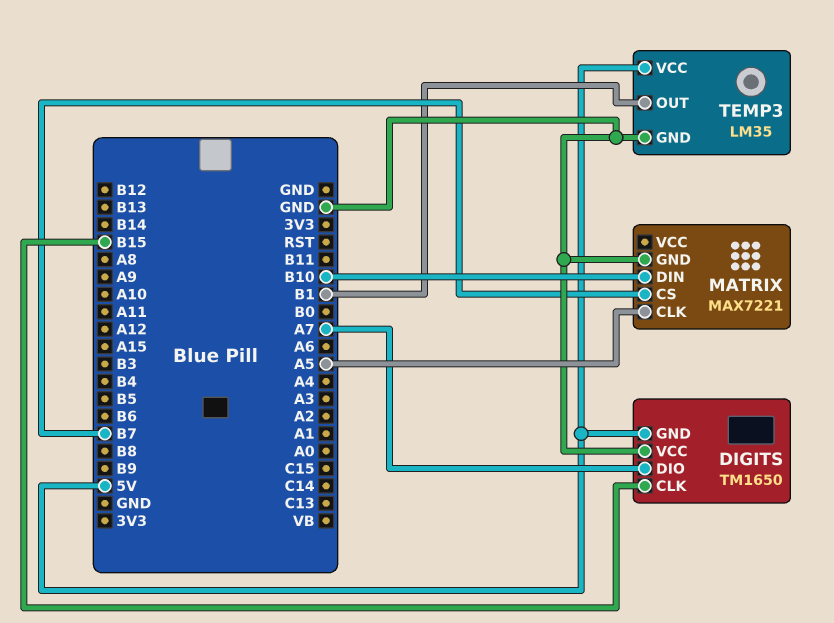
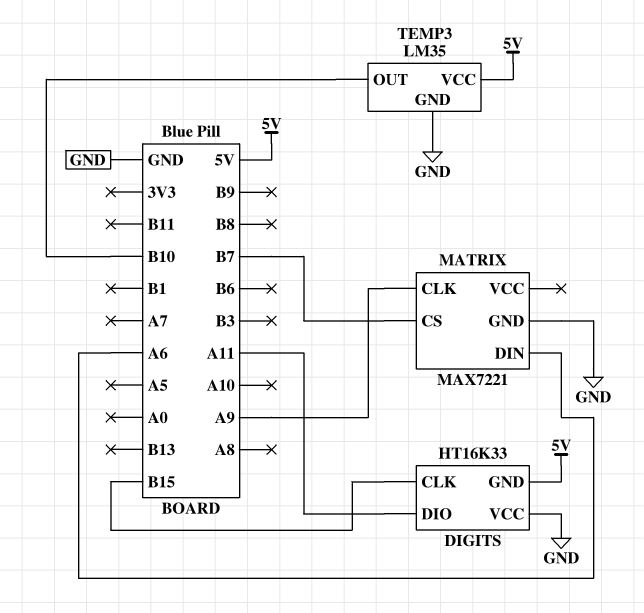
DIGITS: TM1650 -> HT16K33
DIGITS pin DIO: A7 -> A11
MATRIX pin CLK: A5 -> A9
MATRIX pin DIN: B10 -> A6
TEMP3 pin OUT: B1 -> B10

